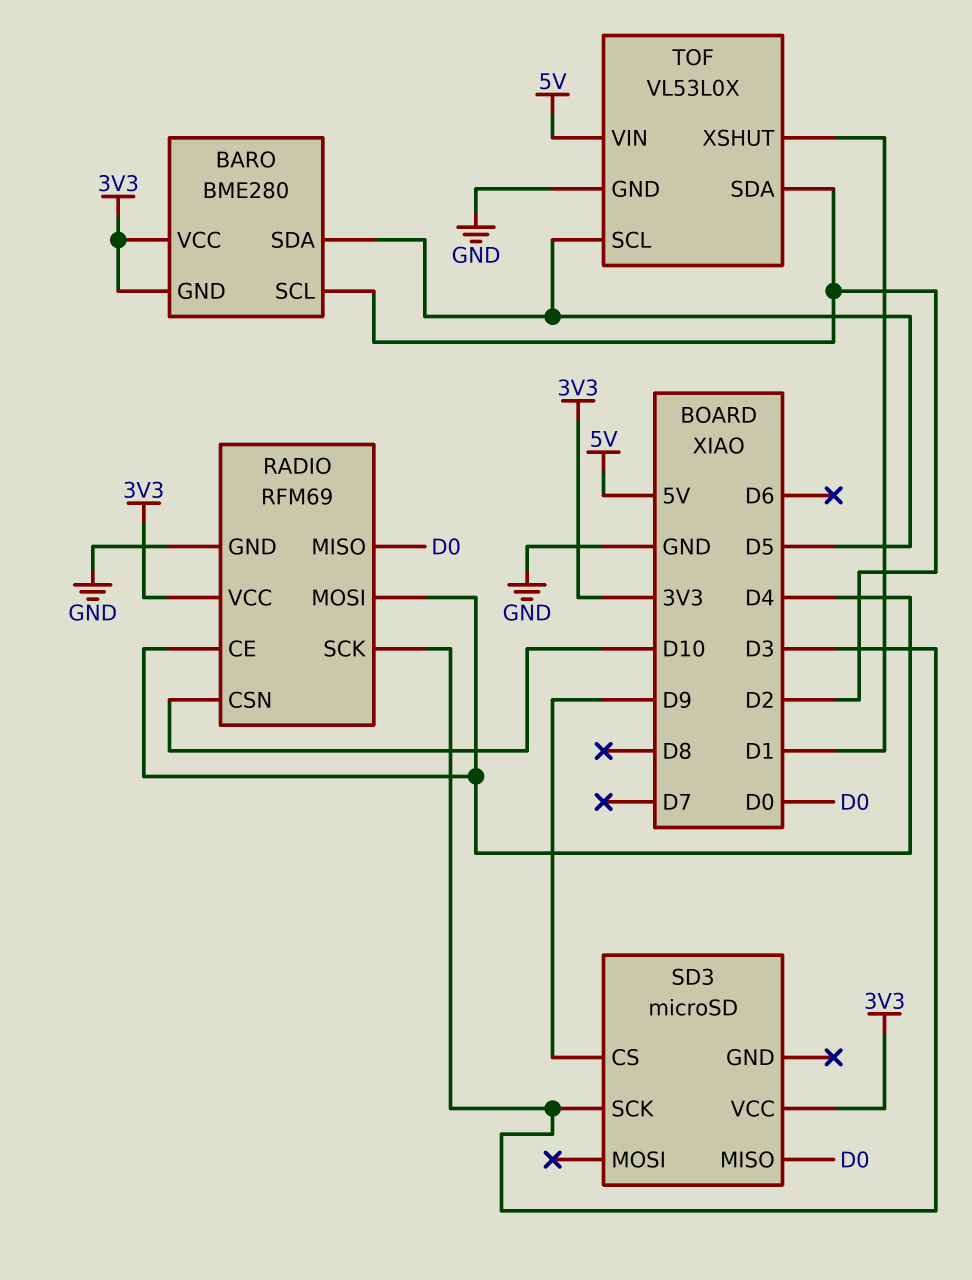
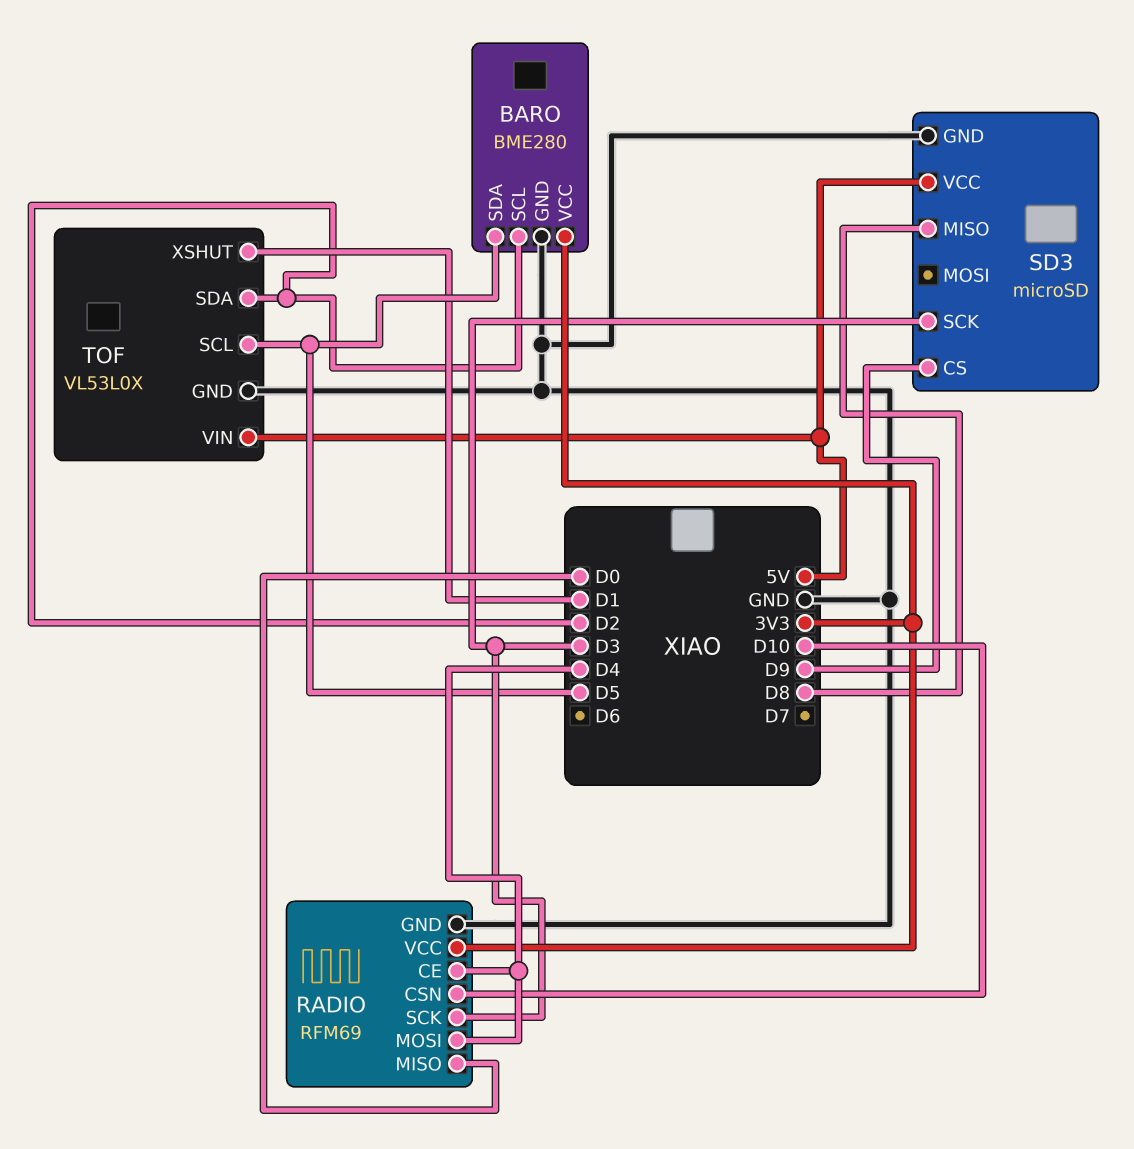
BARO pin GND: 3V3 -> GND
SD3 pin GND: none -> GND
SD3 pin MISO: D0 -> D8
SD3 pin VCC: 3V3 -> 5V

